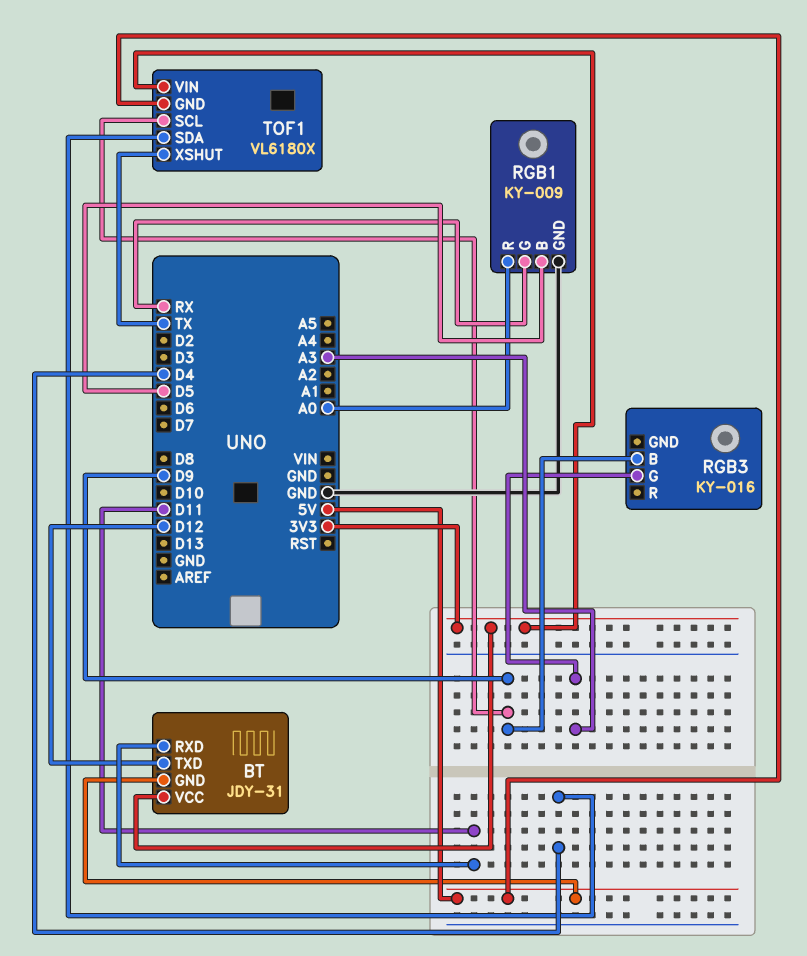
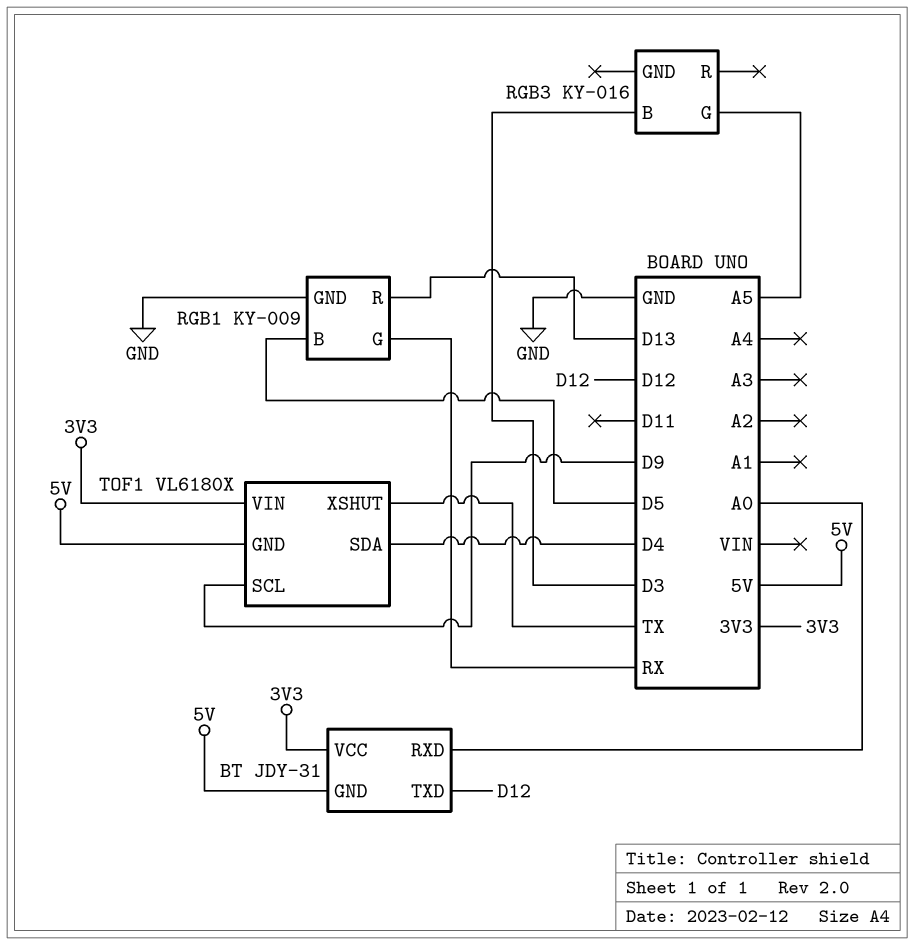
BT pin RXD: D11 -> A0
RGB1 pin R: A0 -> D13
RGB3 pin B: D9 -> D3
RGB3 pin G: A3 -> A5

